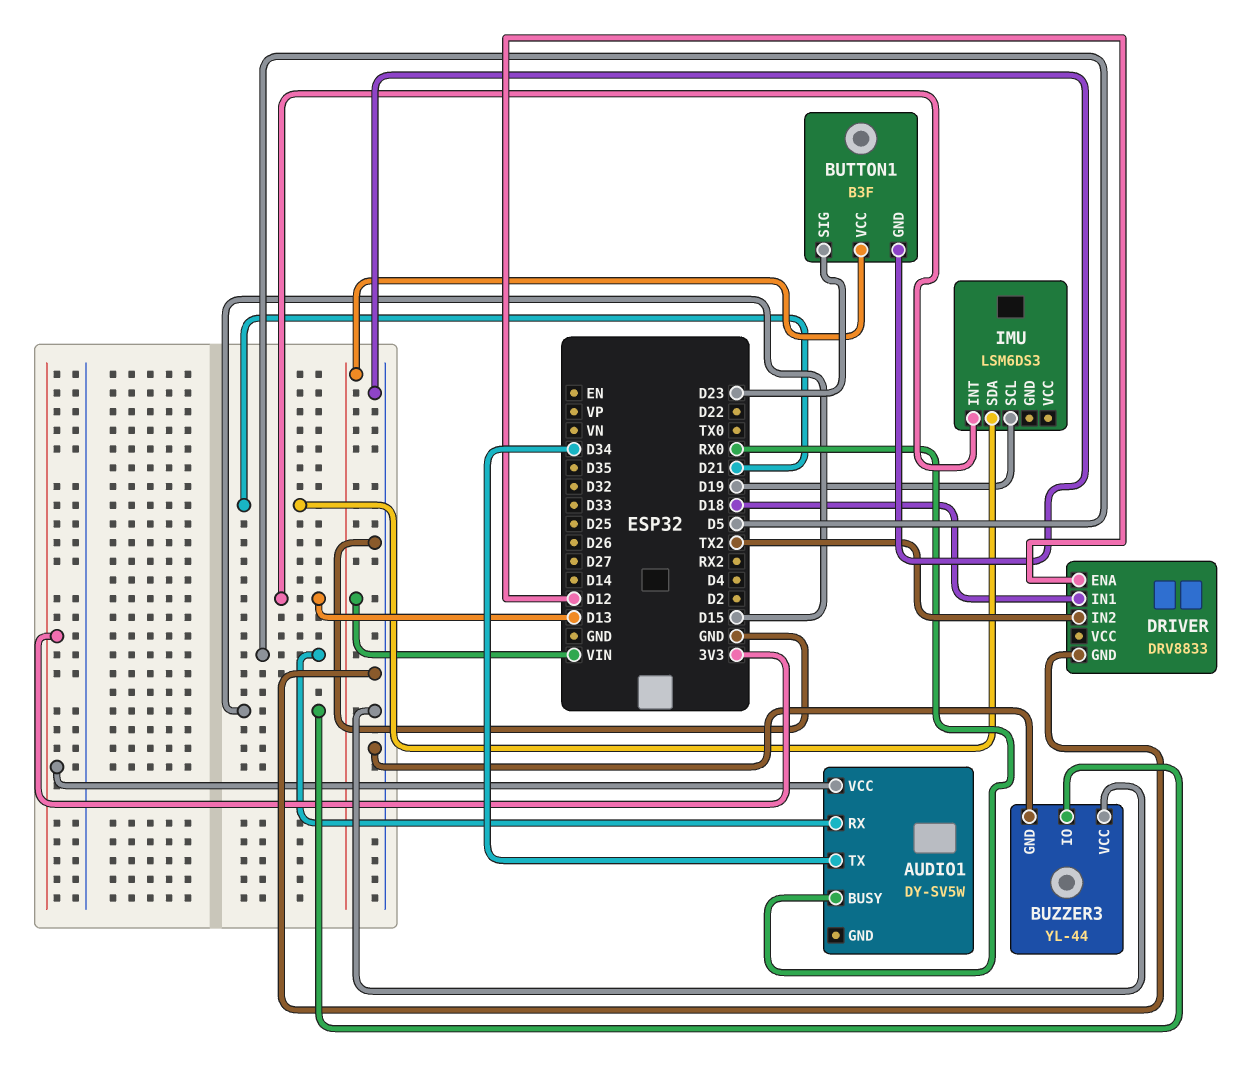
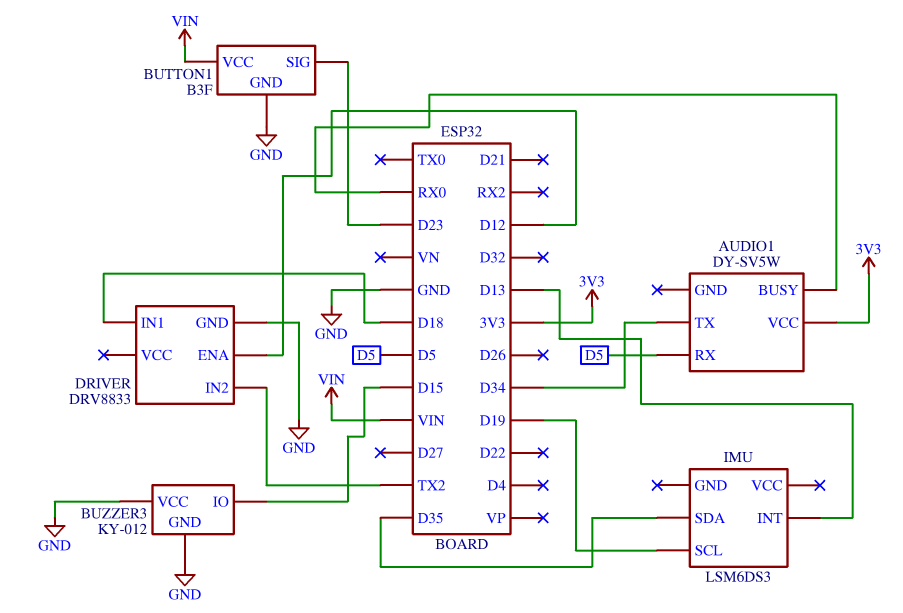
BUZZER3: YL-44 -> KY-012
IMU pin SDA: D21 -> D35

